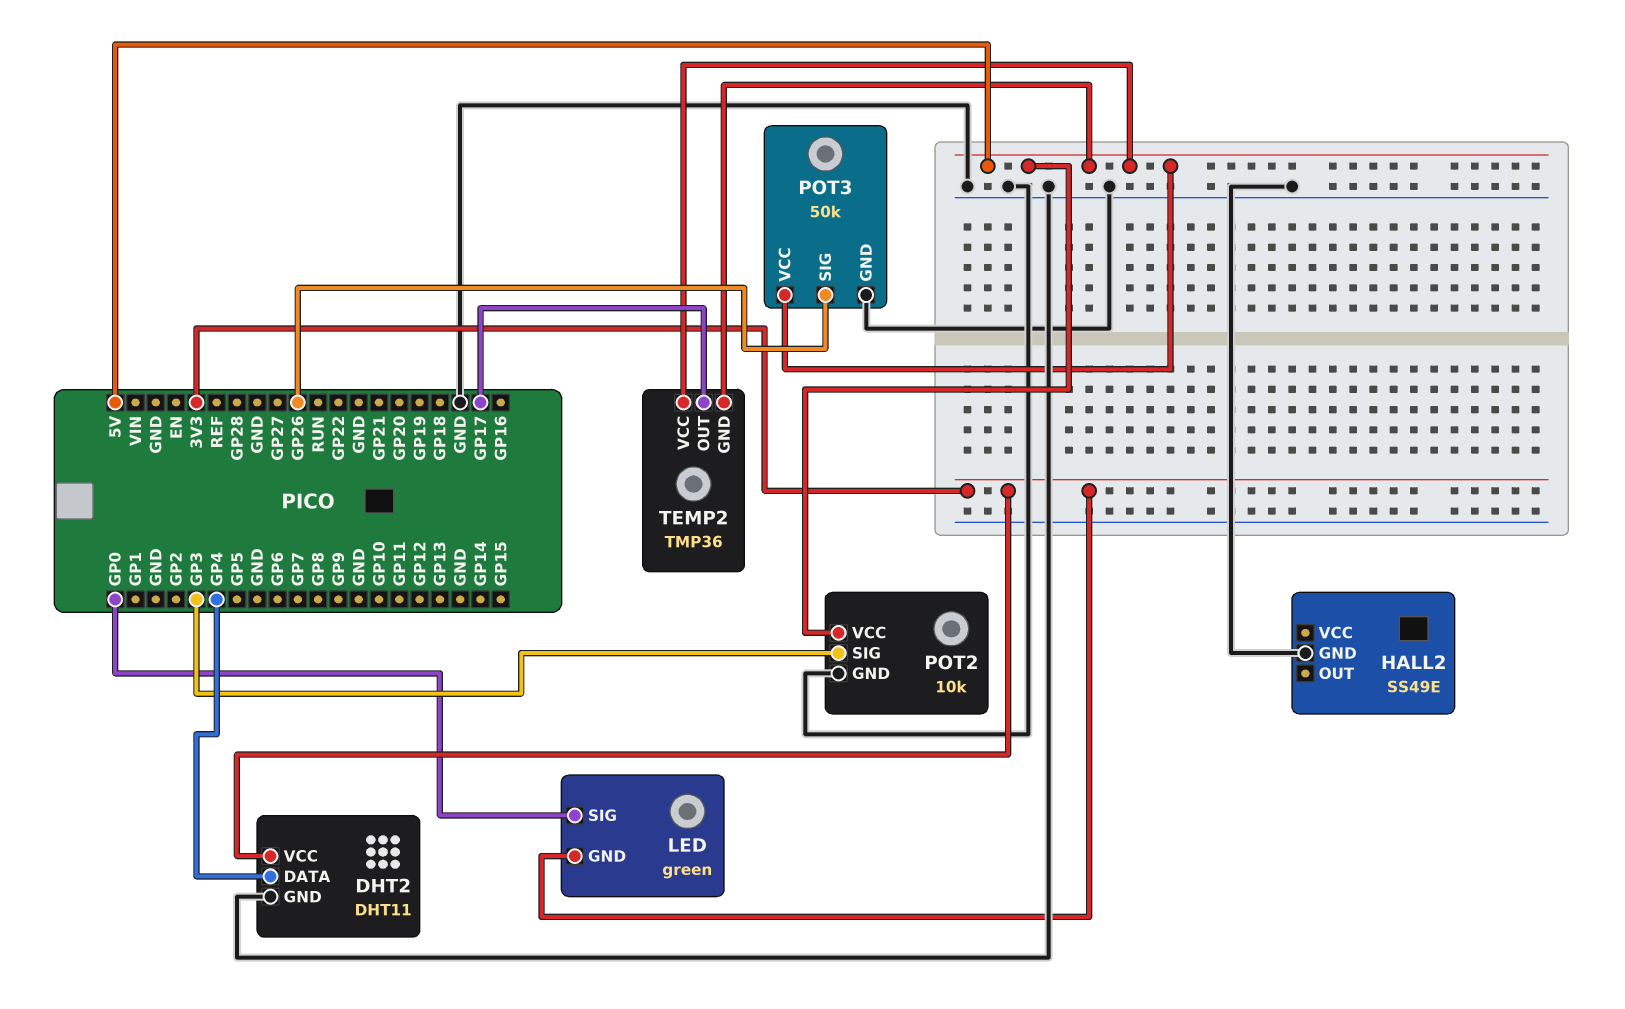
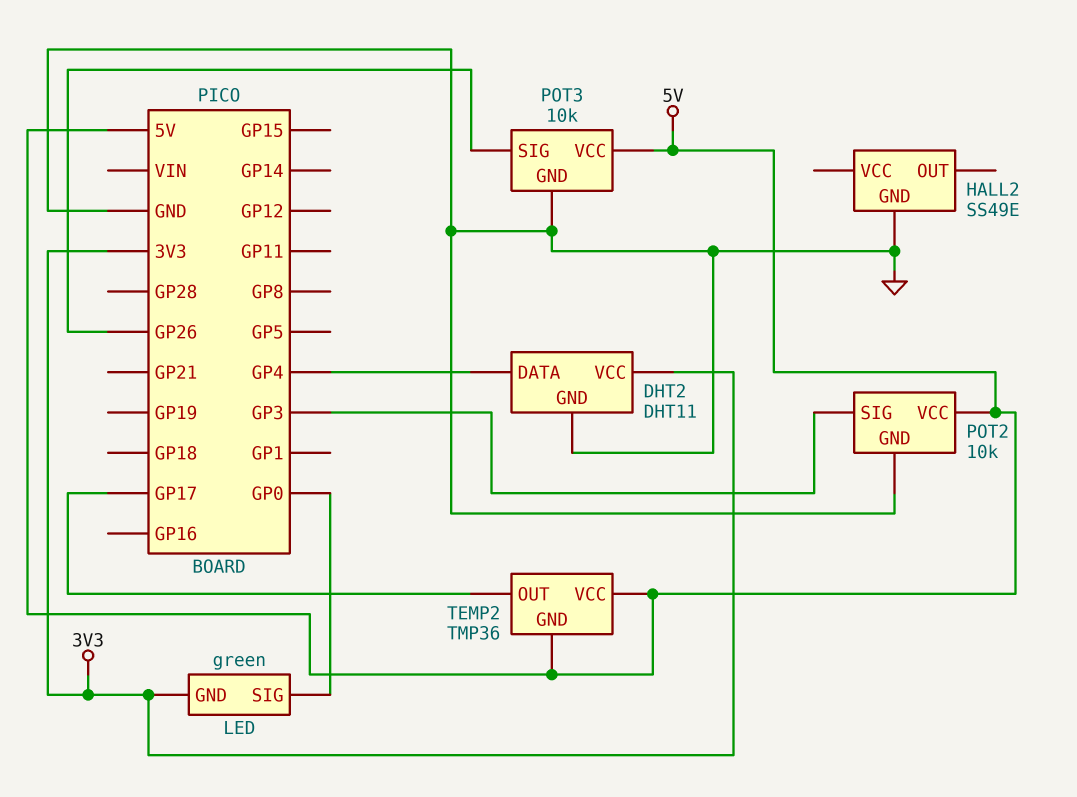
POT3: 50k -> 10k

